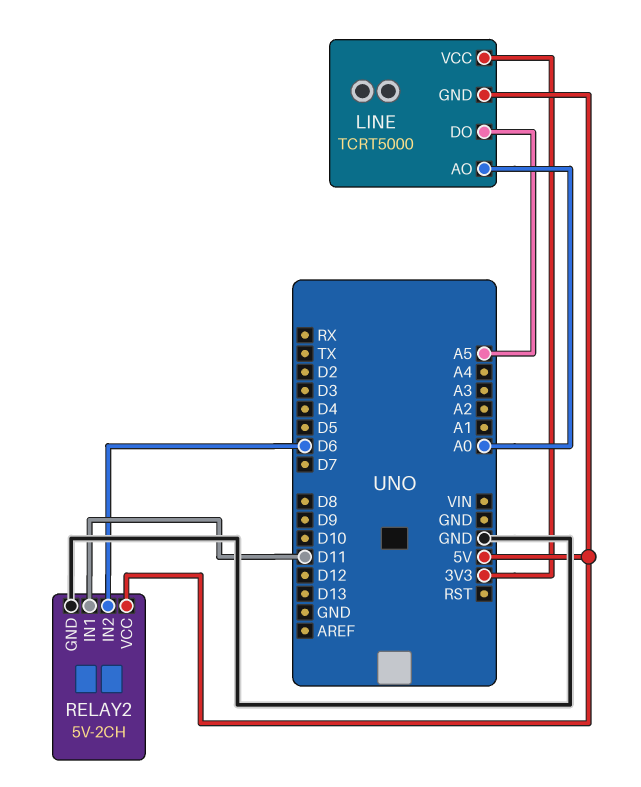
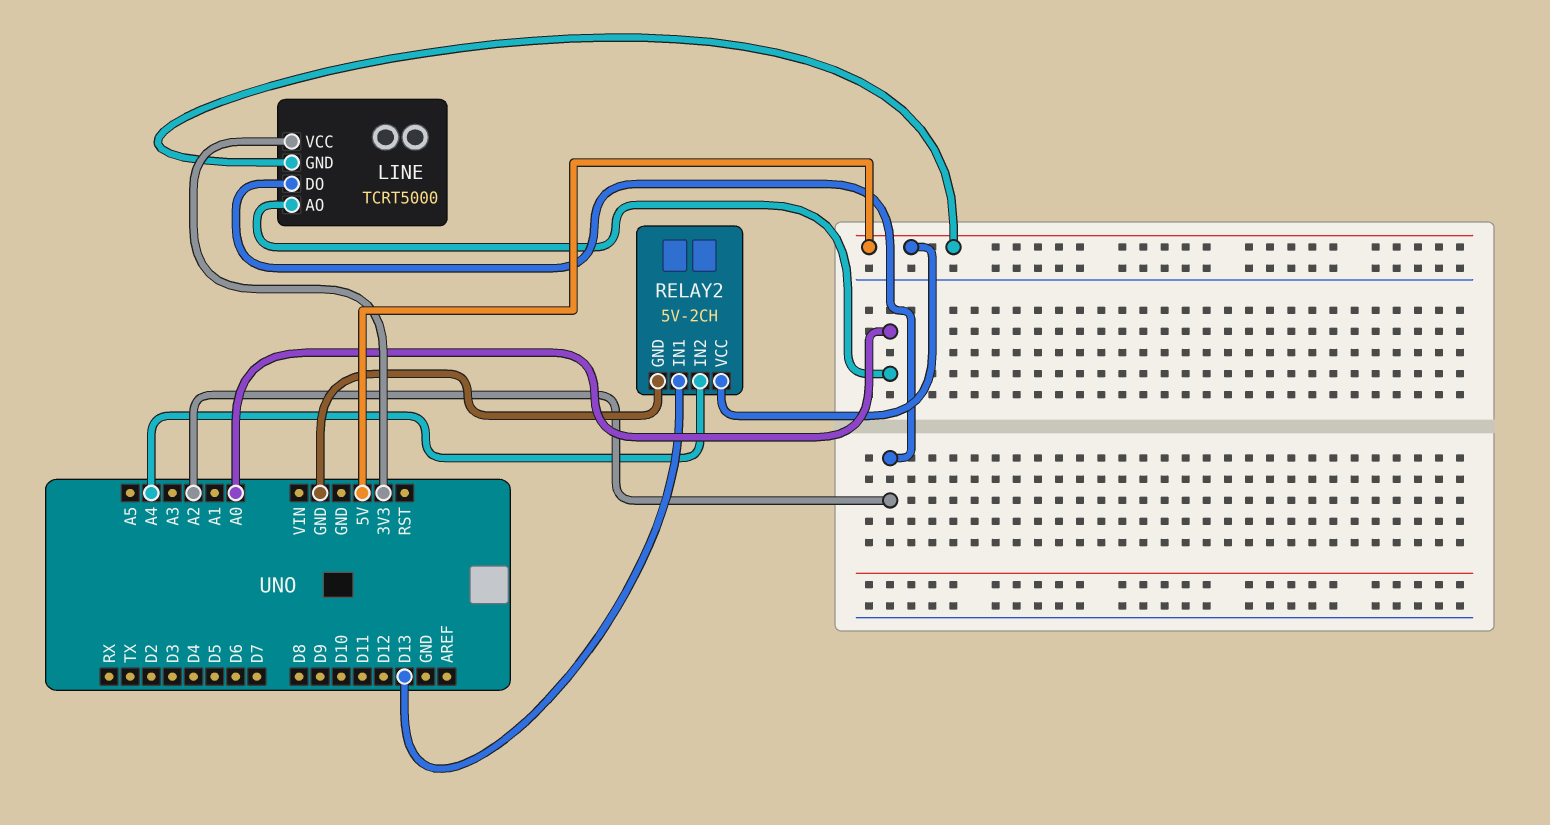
LINE pin DO: A5 -> A2
RELAY2 pin IN1: D11 -> D13
RELAY2 pin IN2: D6 -> A4

